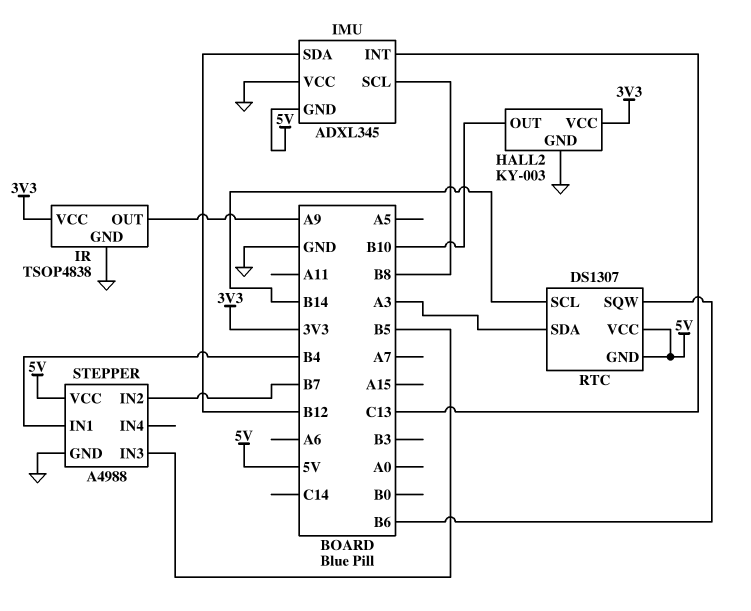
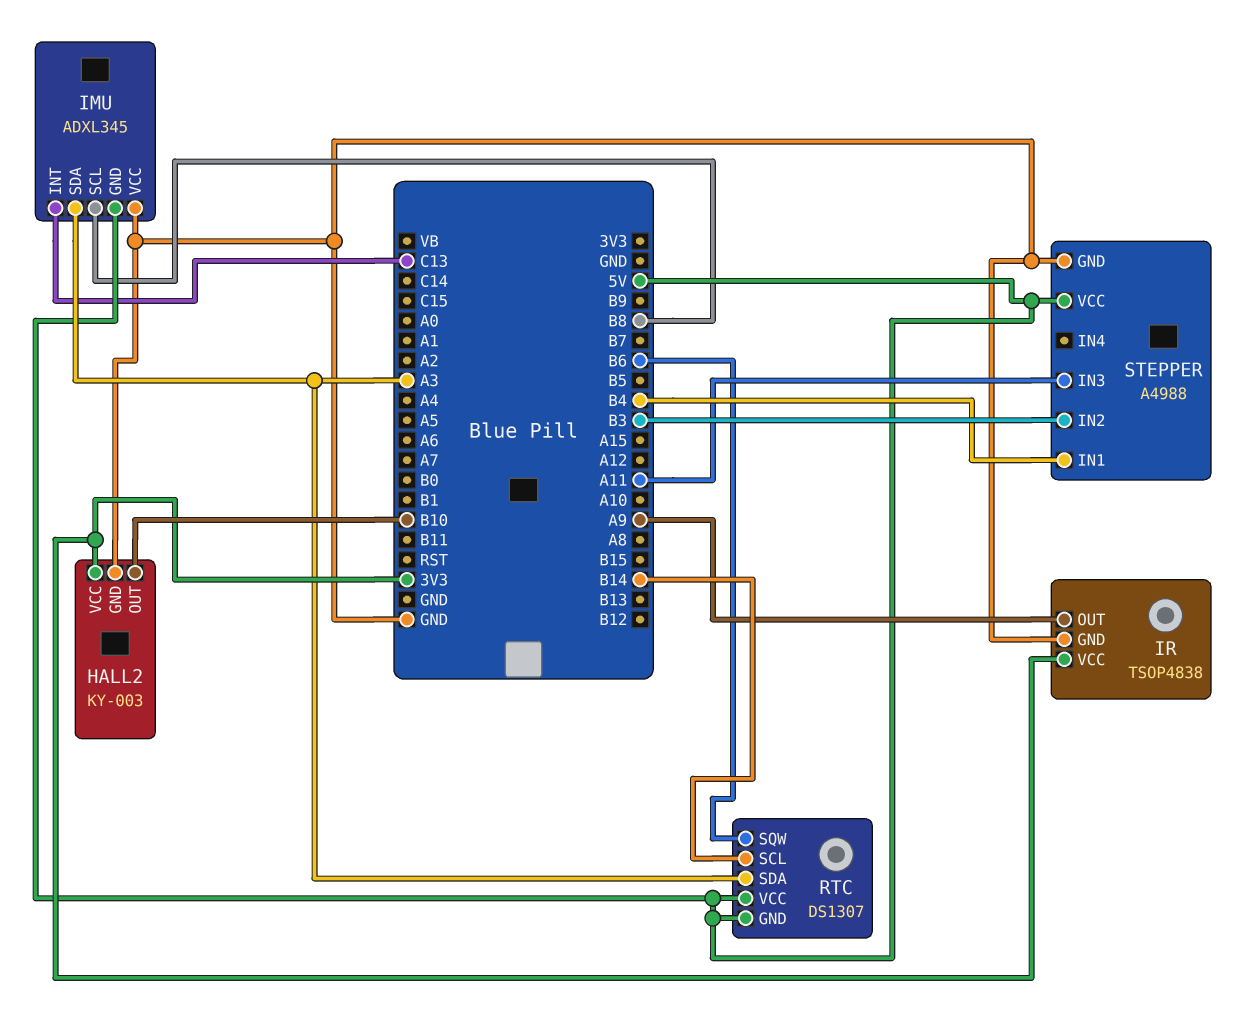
IMU pin SDA: B12 -> A3
STEPPER pin IN2: B7 -> B3
STEPPER pin IN3: B5 -> A11

